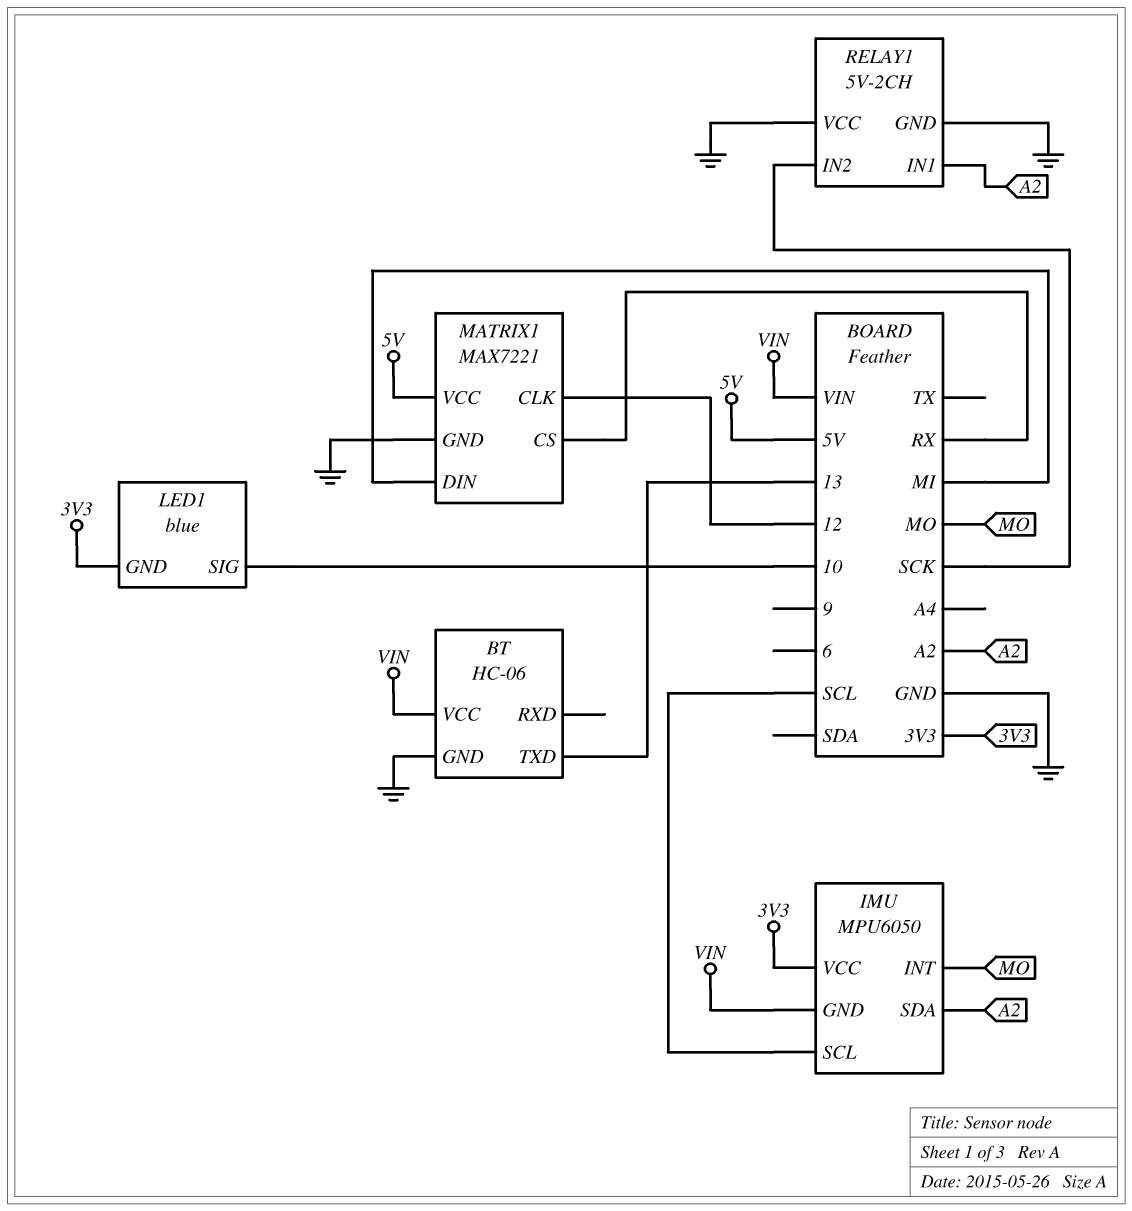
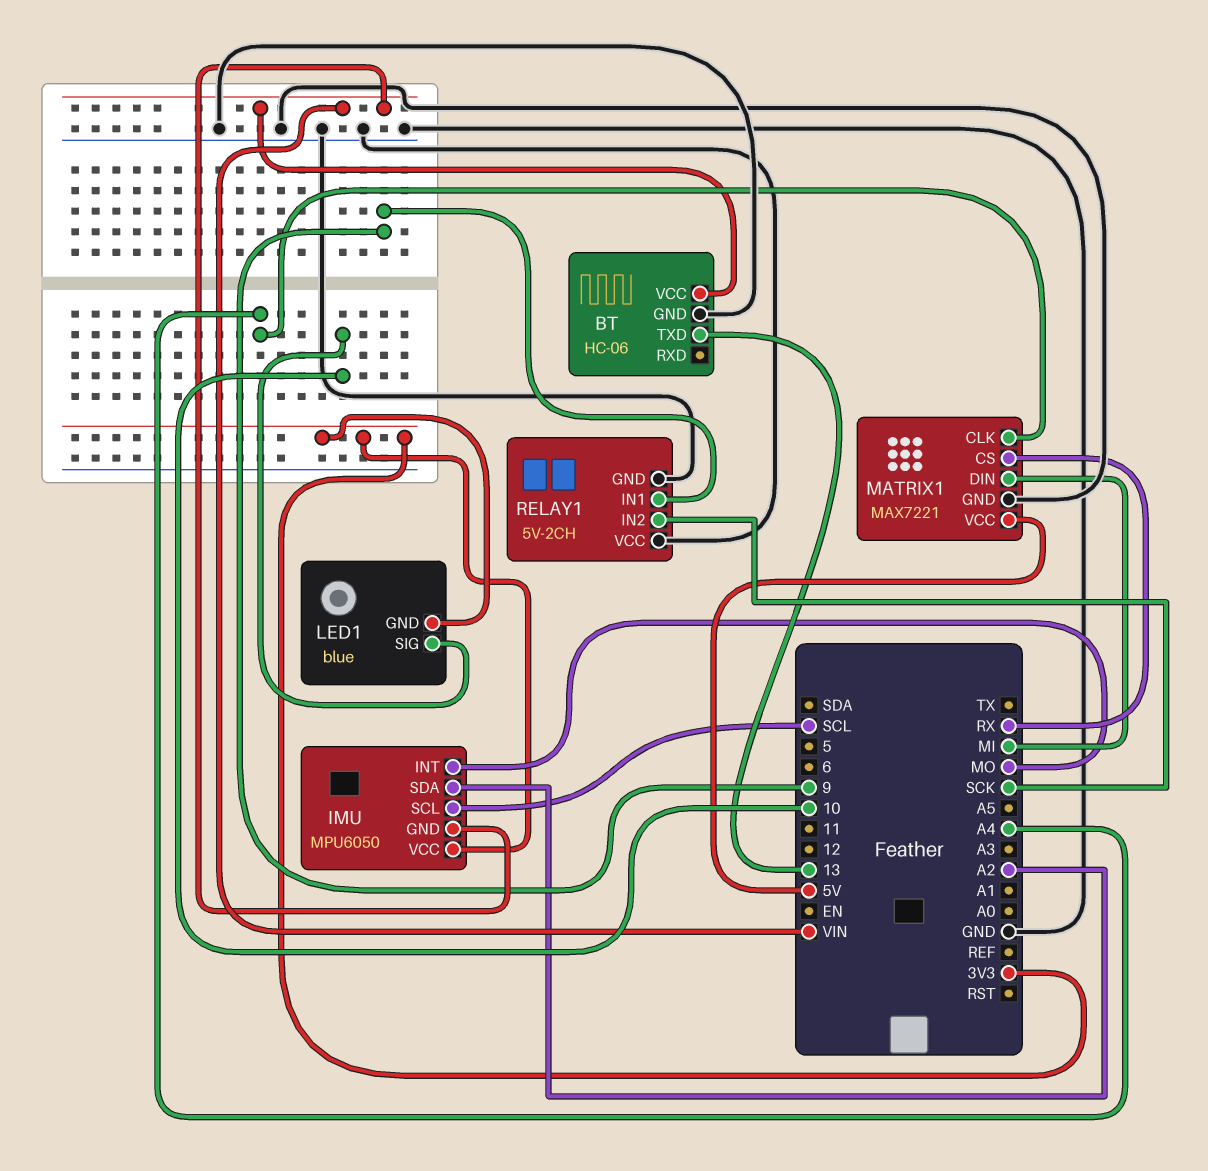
MATRIX1 pin CLK: 12 -> A4
RELAY1 pin IN1: A2 -> 9

